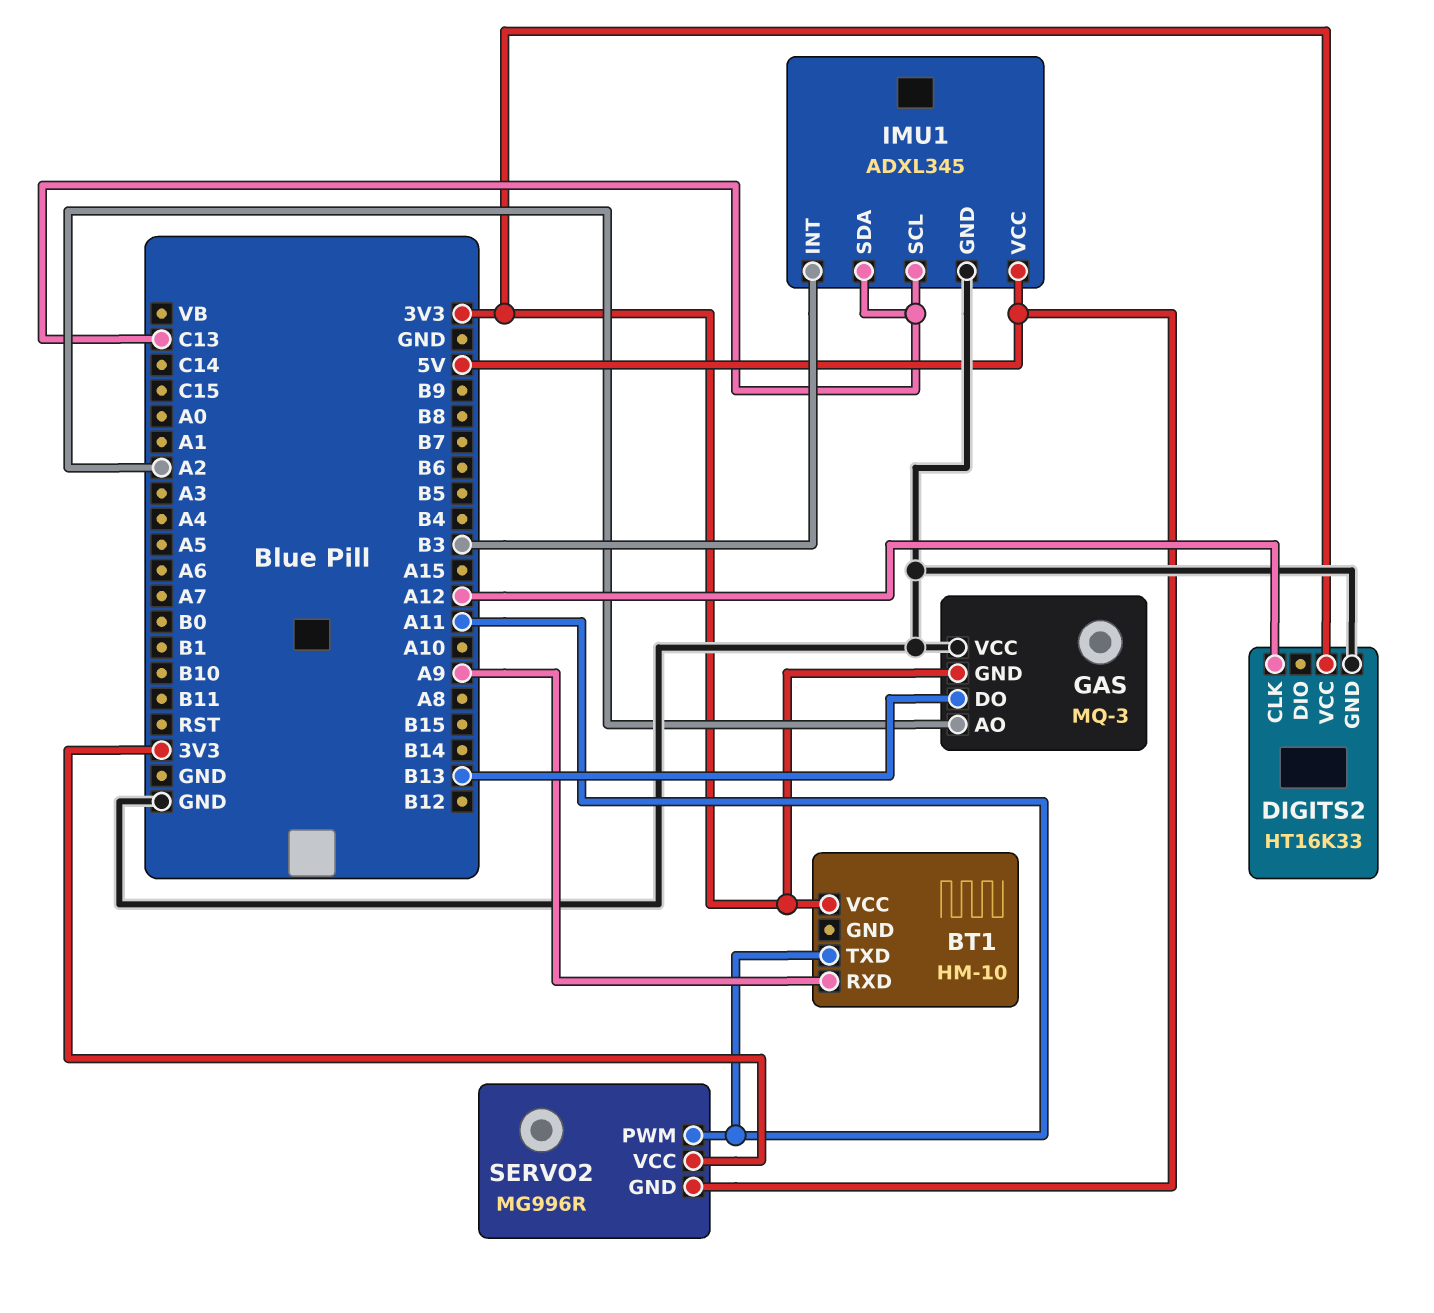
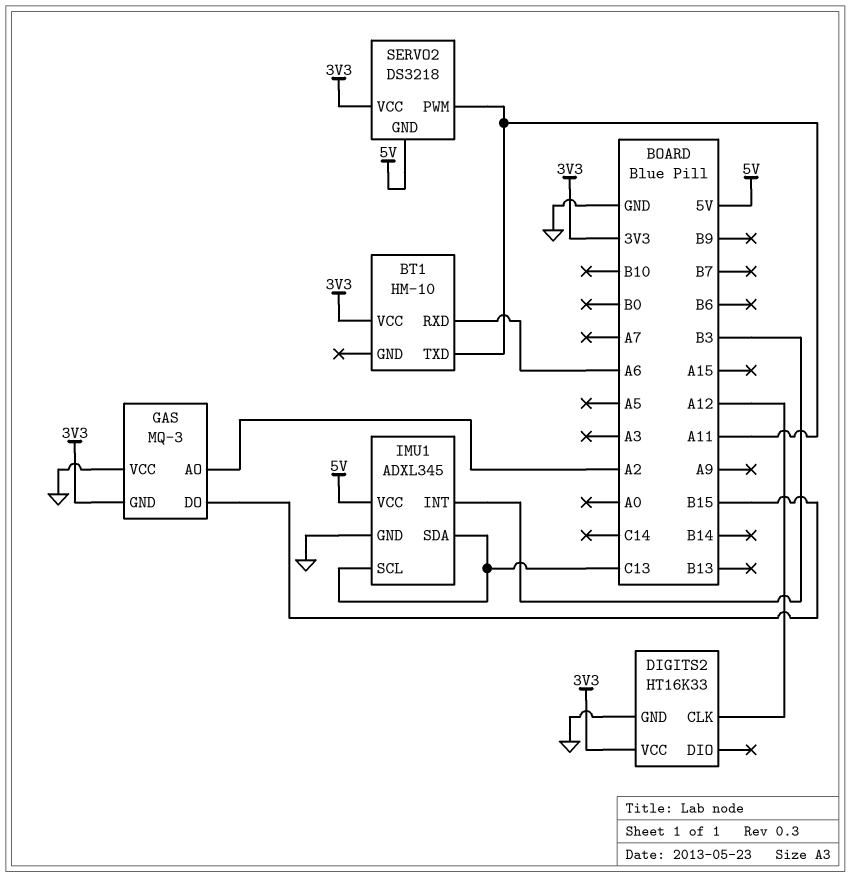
BT1 pin RXD: A9 -> A6
GAS pin DO: B13 -> B15
SERVO2: MG996R -> DS3218

